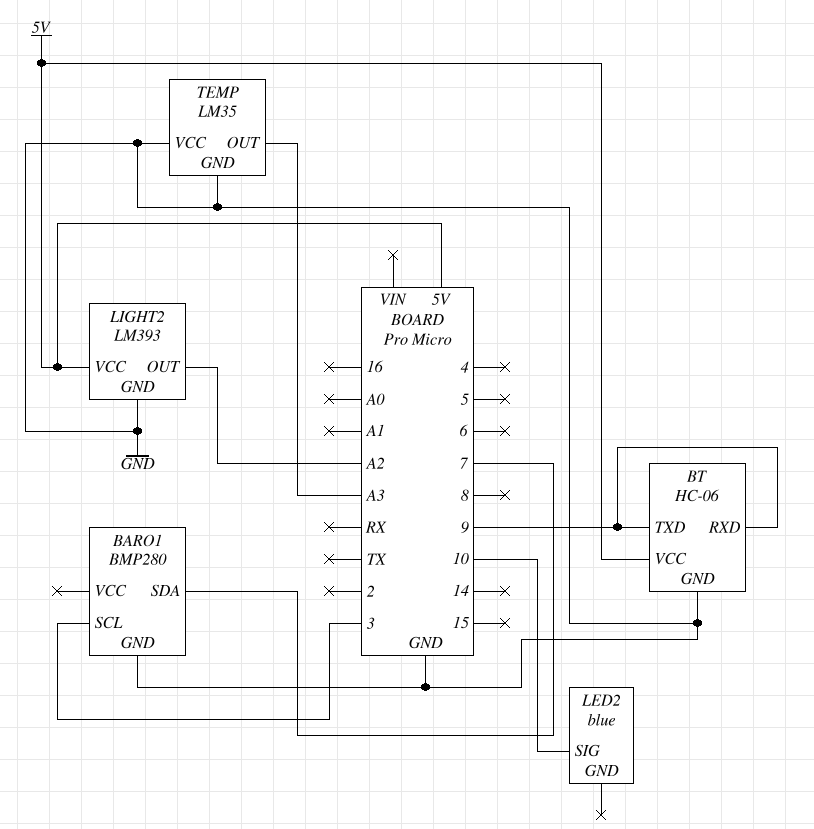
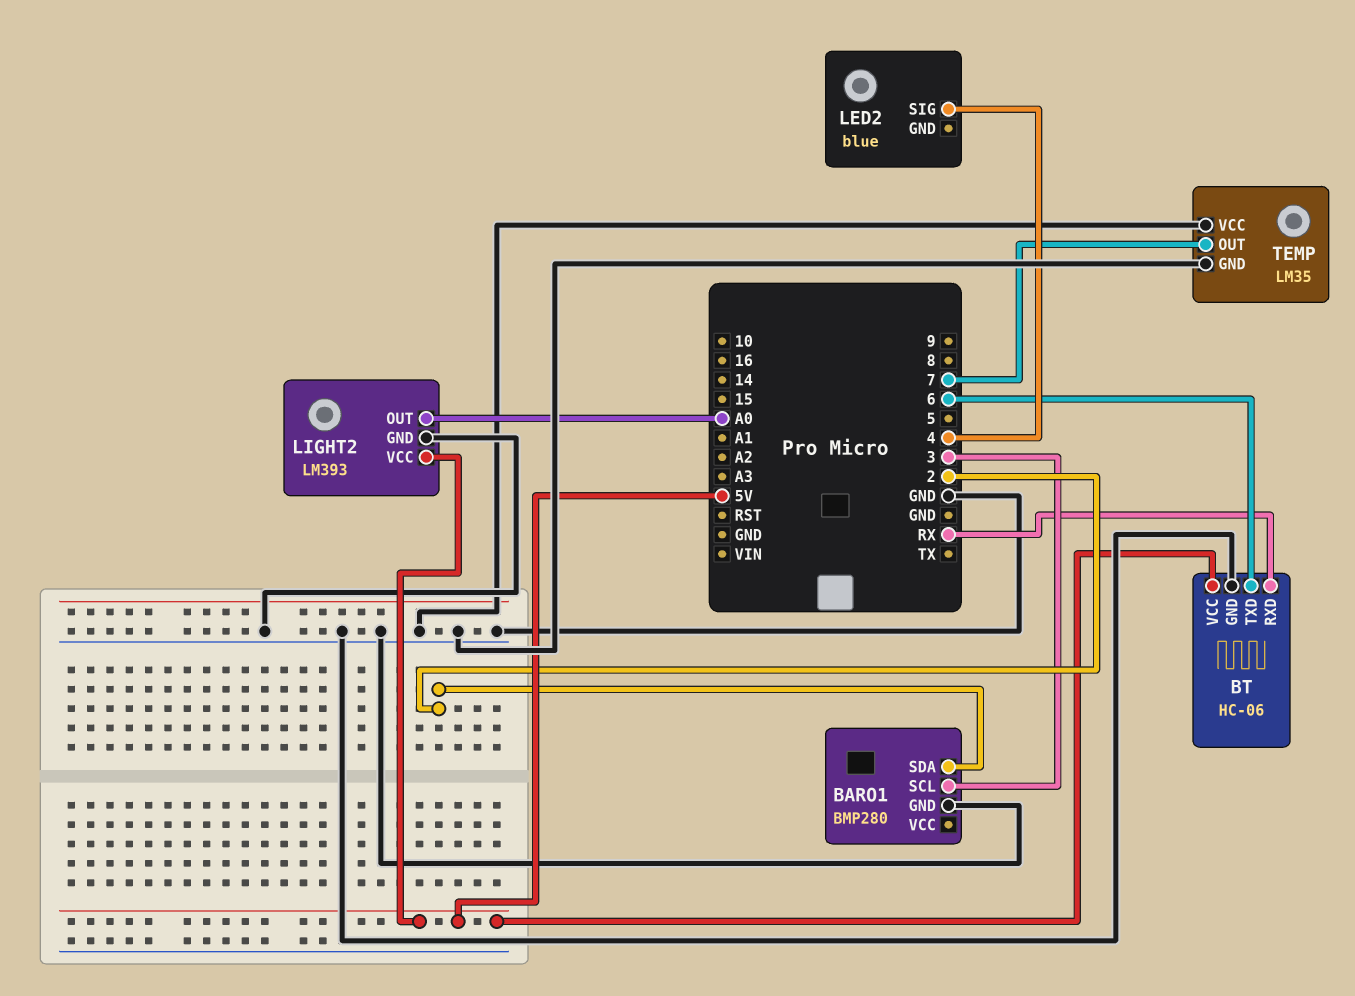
BARO1 pin SDA: 7 -> 2
BT pin RXD: 9 -> RX
BT pin TXD: 9 -> 6
LED2 pin SIG: 10 -> 4
LIGHT2 pin OUT: A2 -> A0
TEMP pin OUT: A3 -> 7

